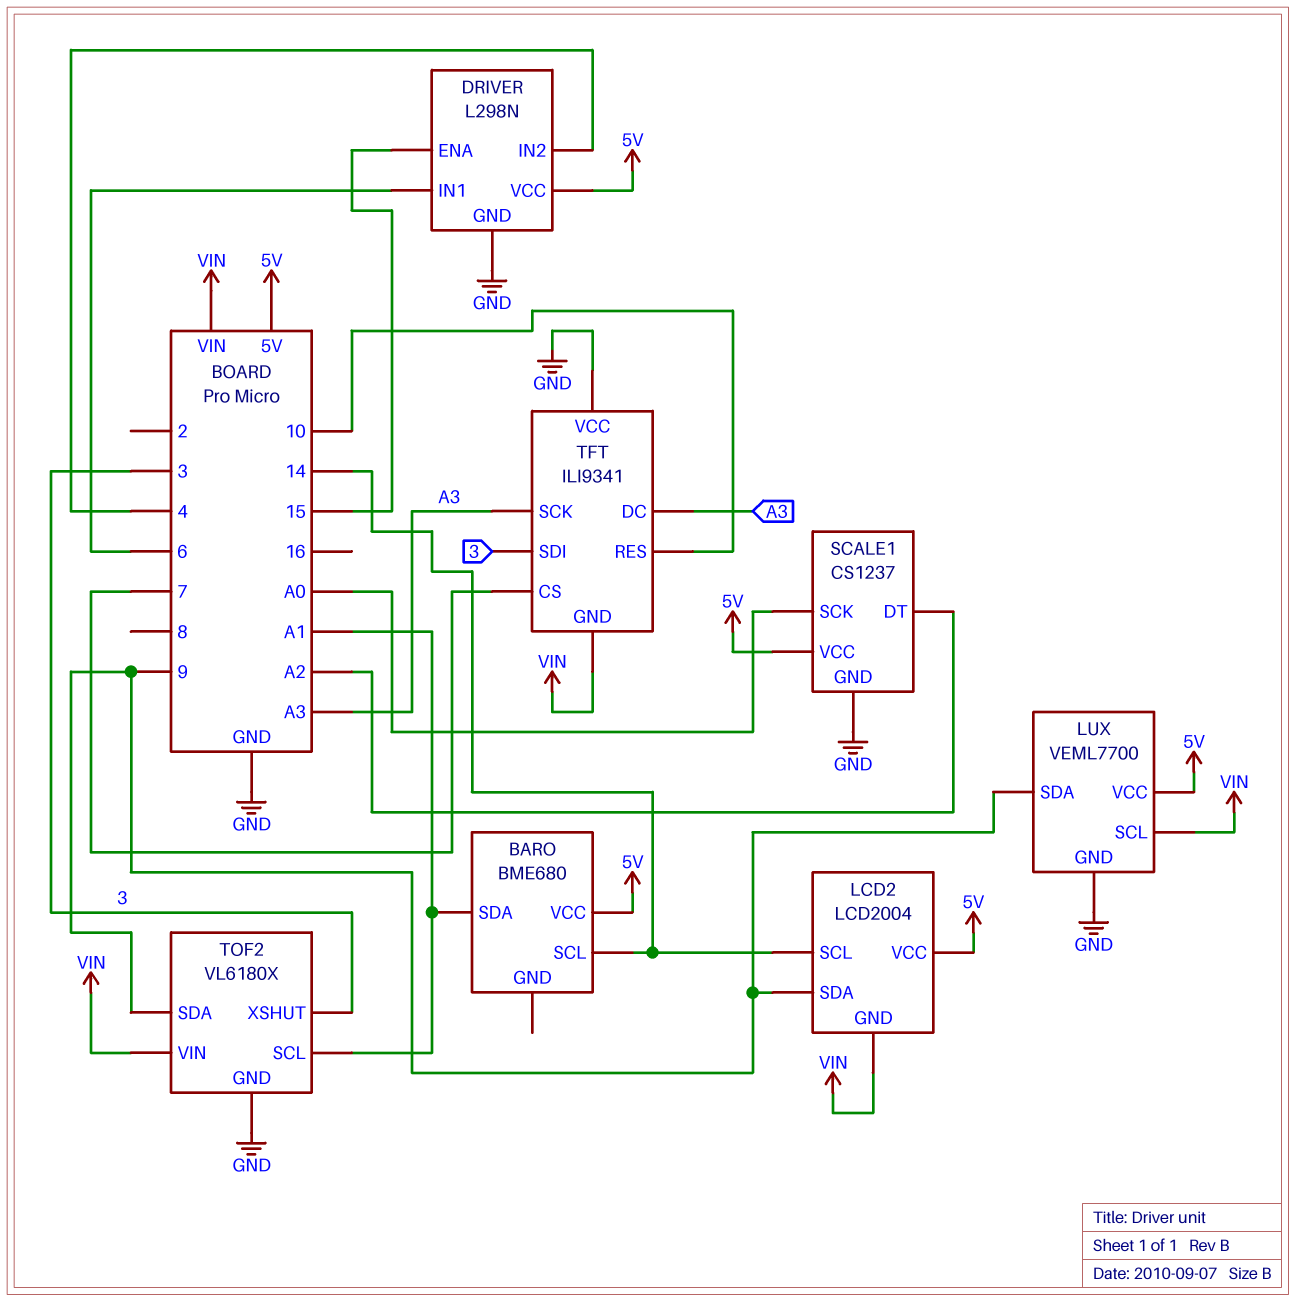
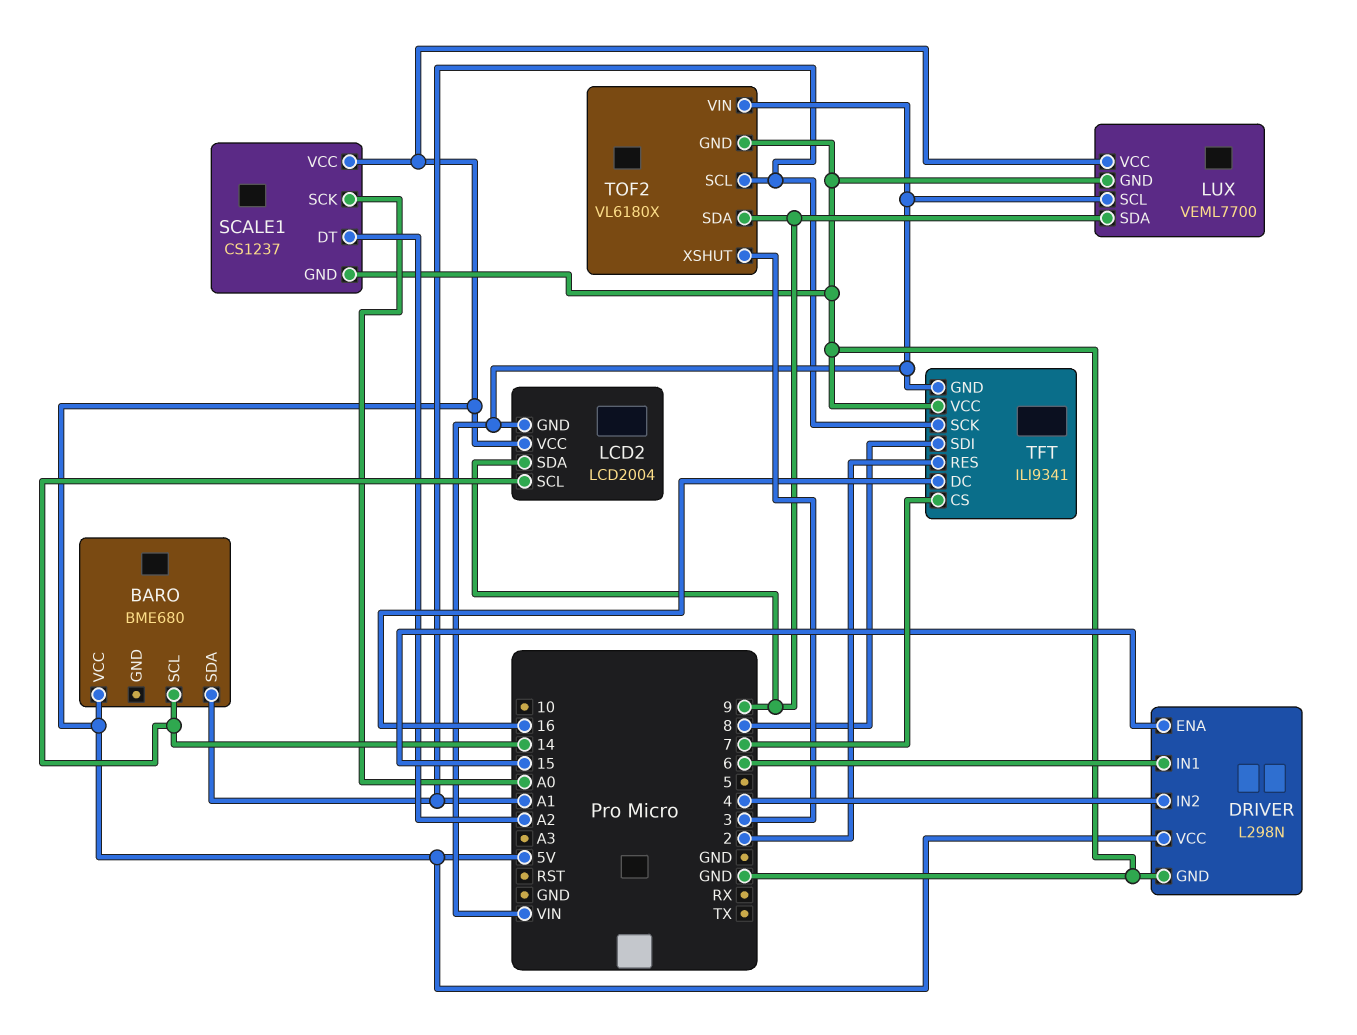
TFT pin DC: A3 -> 16
TFT pin RES: 10 -> 2
TFT pin SCK: A3 -> A1
TFT pin SDI: 3 -> 8

